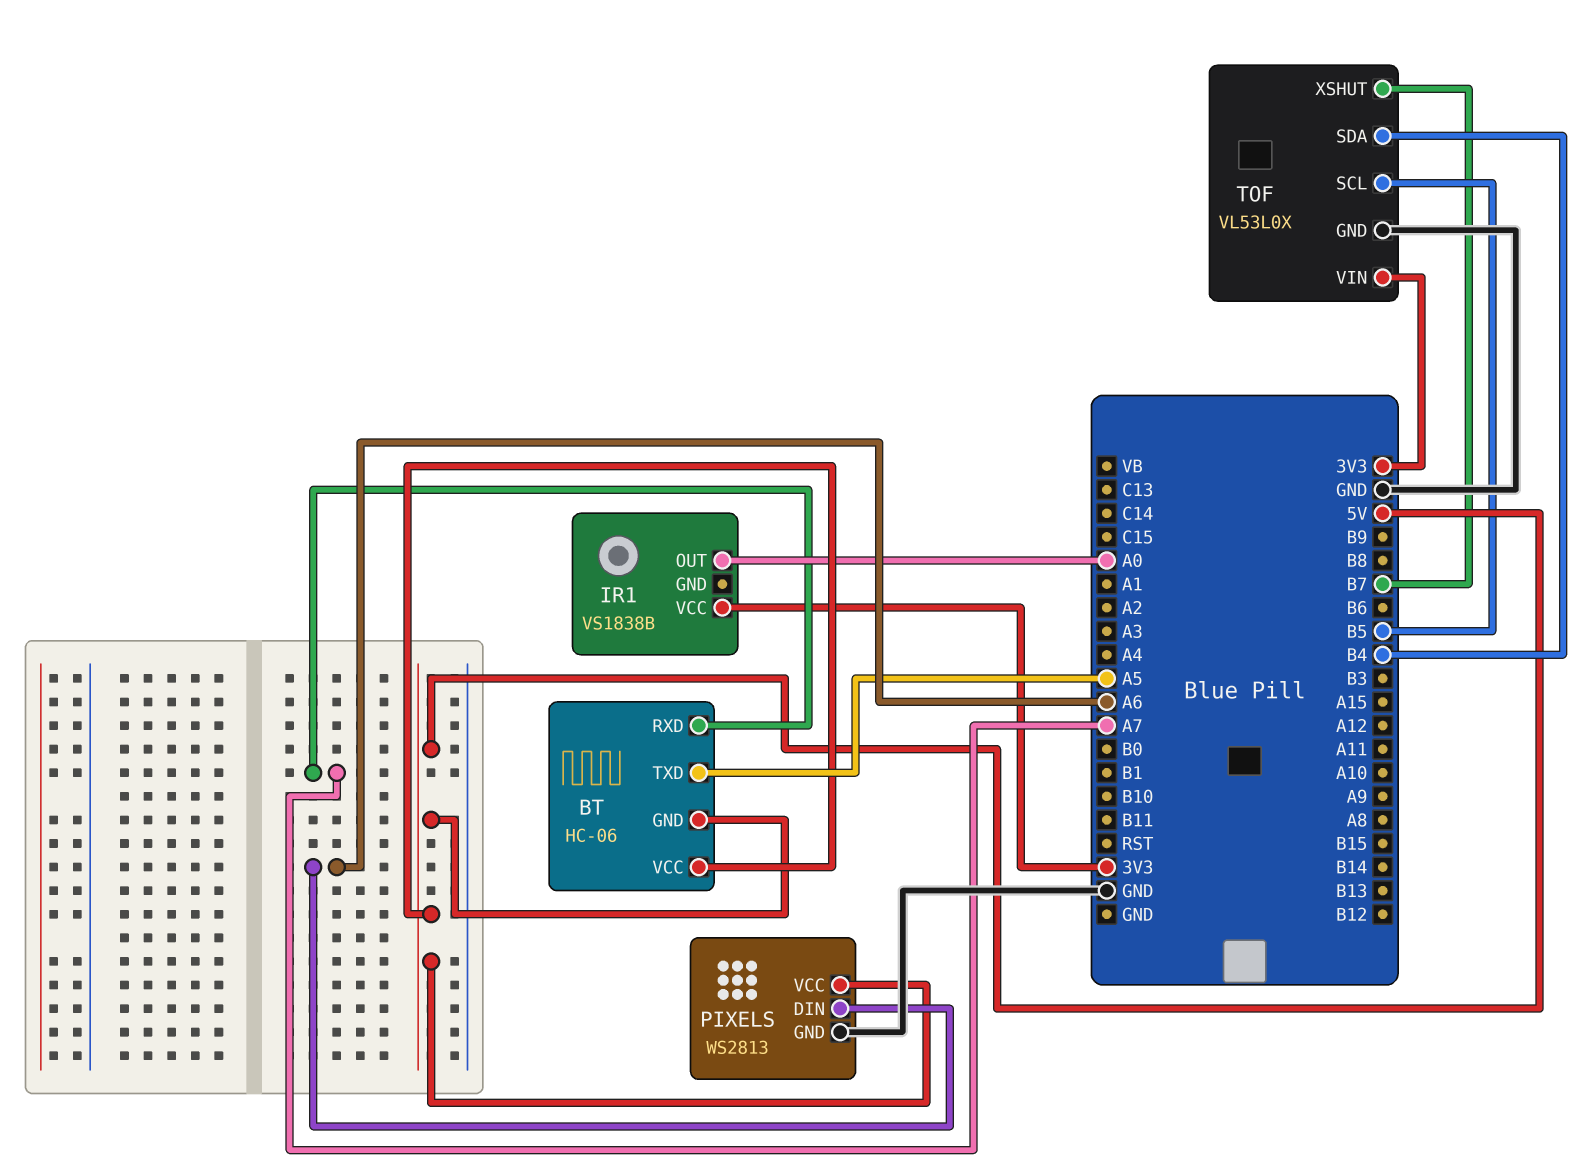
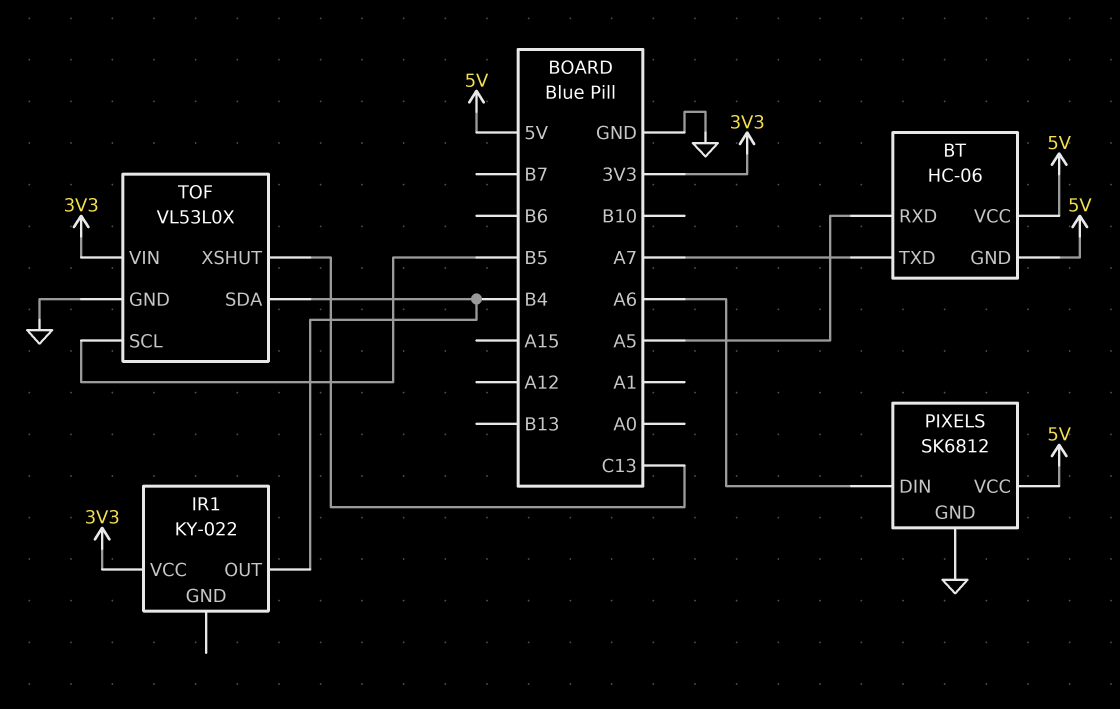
BT pin RXD: A7 -> A5
BT pin TXD: A5 -> A7
IR1: VS1838B -> KY-022
IR1 pin OUT: A0 -> B4
PIXELS: WS2813 -> SK6812
TOF pin XSHUT: B7 -> C13

